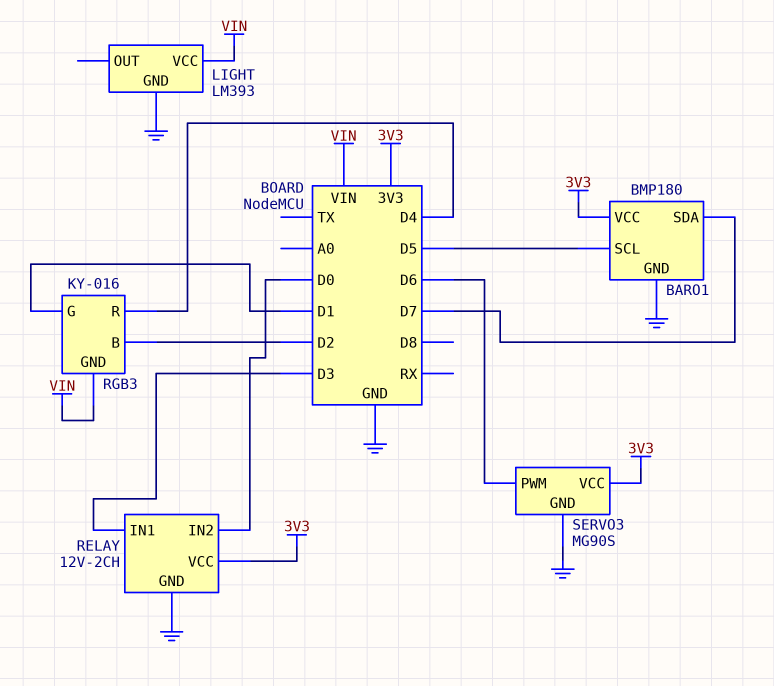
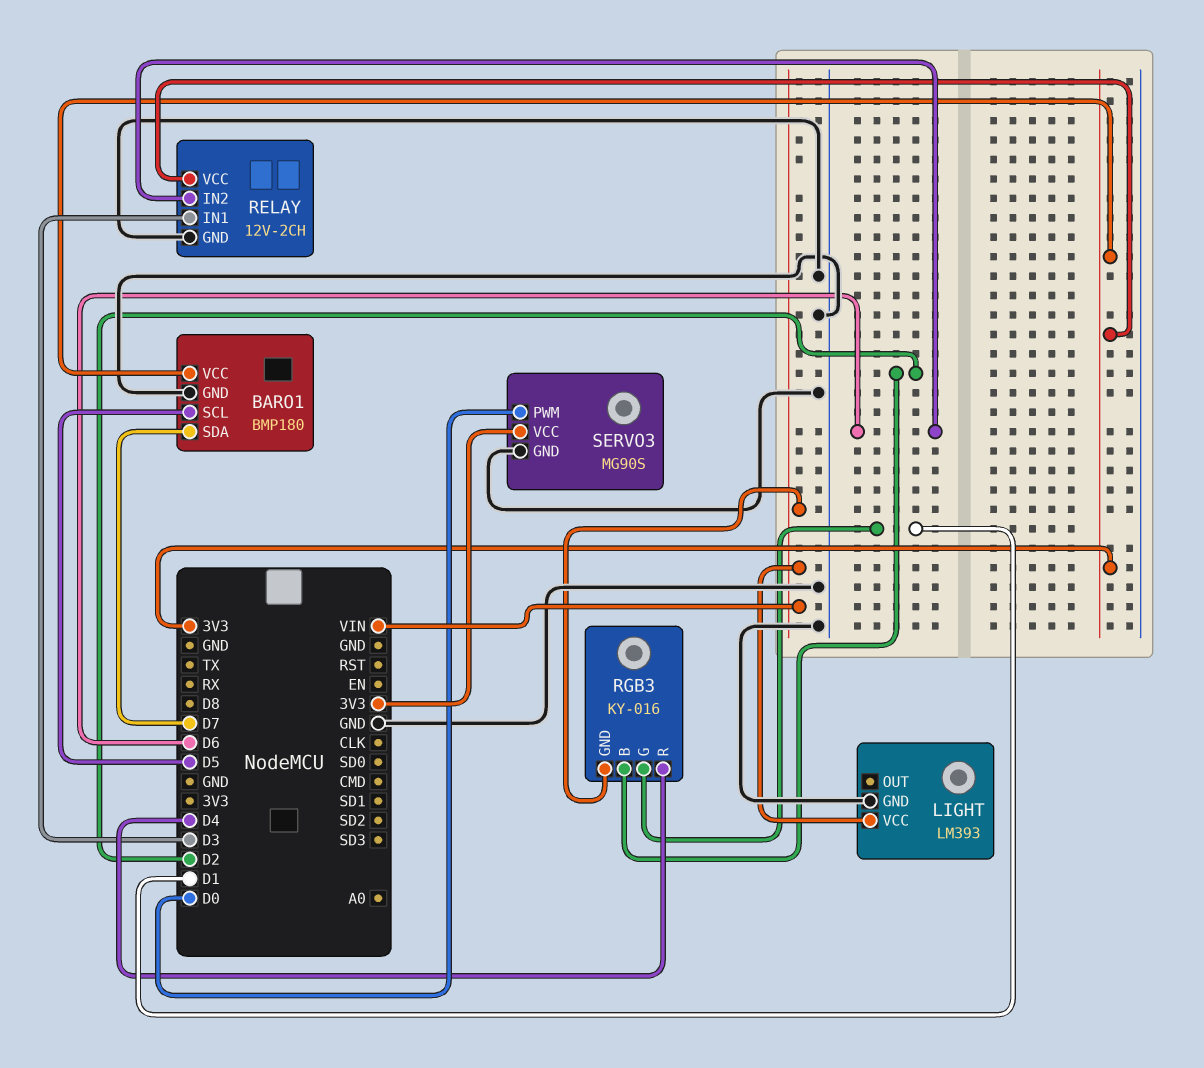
RELAY pin IN2: D0 -> D6
SERVO3 pin PWM: D6 -> D0

